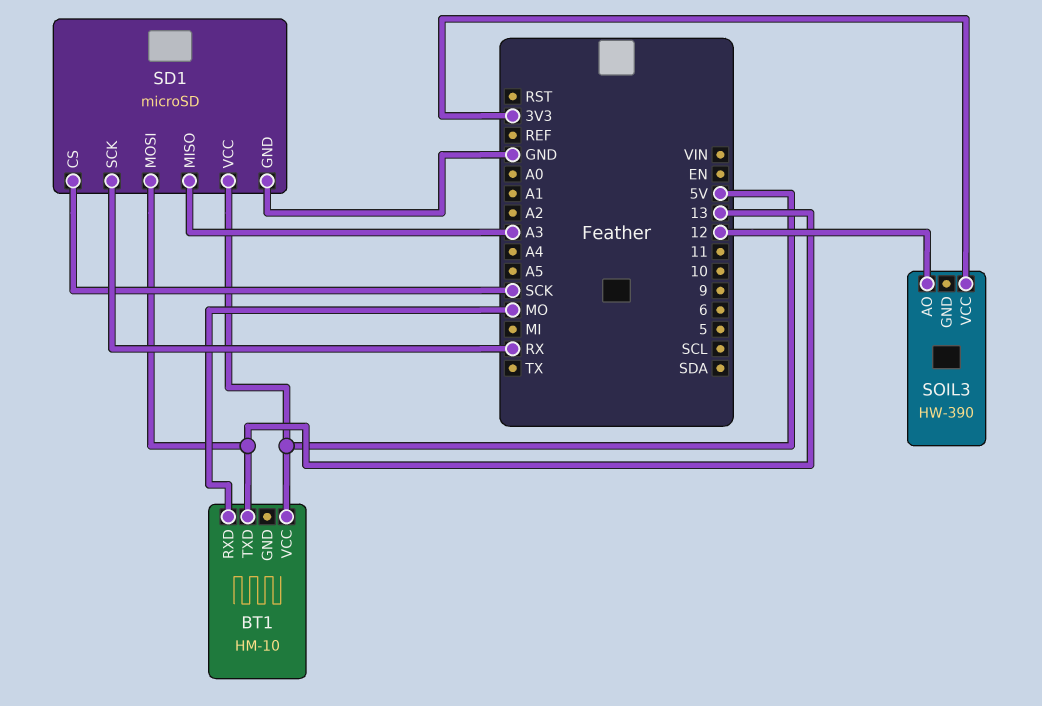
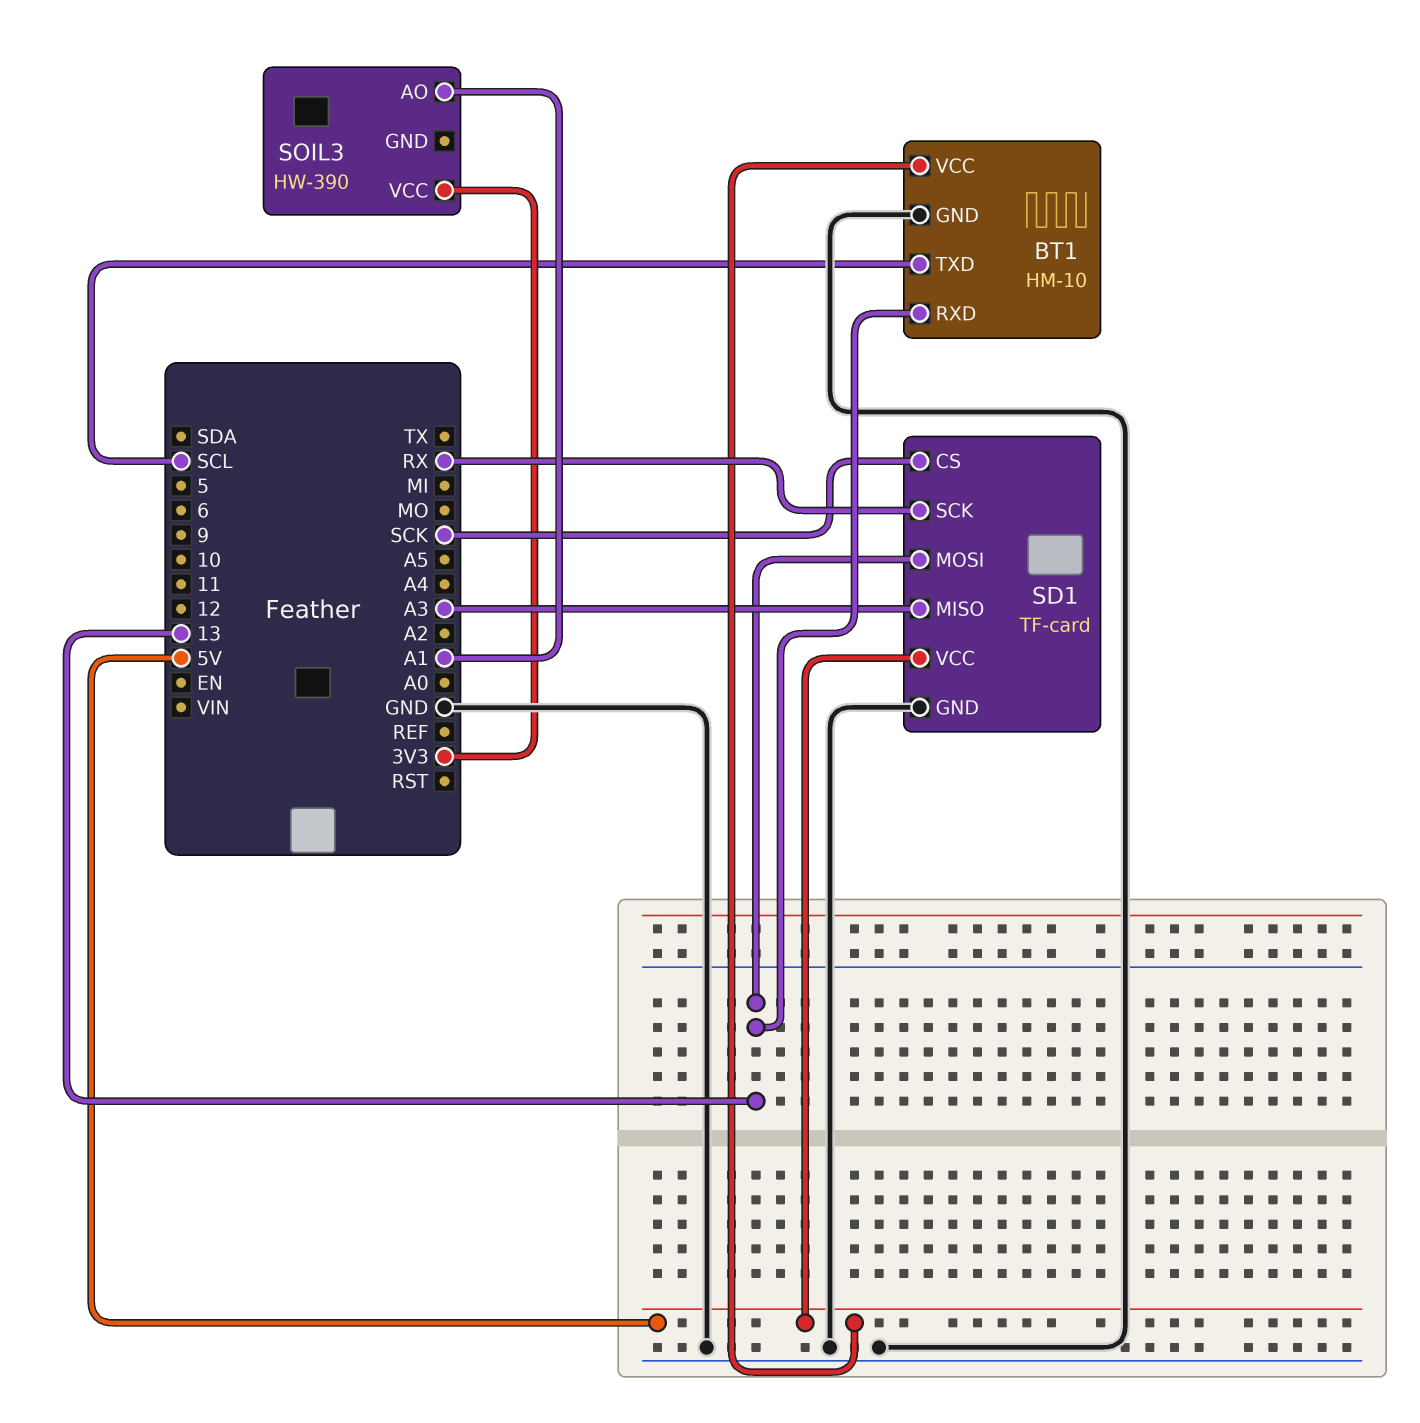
BT1 pin GND: none -> GND
BT1 pin RXD: MO -> 13
BT1 pin TXD: 13 -> SCL
SD1: microSD -> TF-card
SOIL3 pin AO: 12 -> A1

